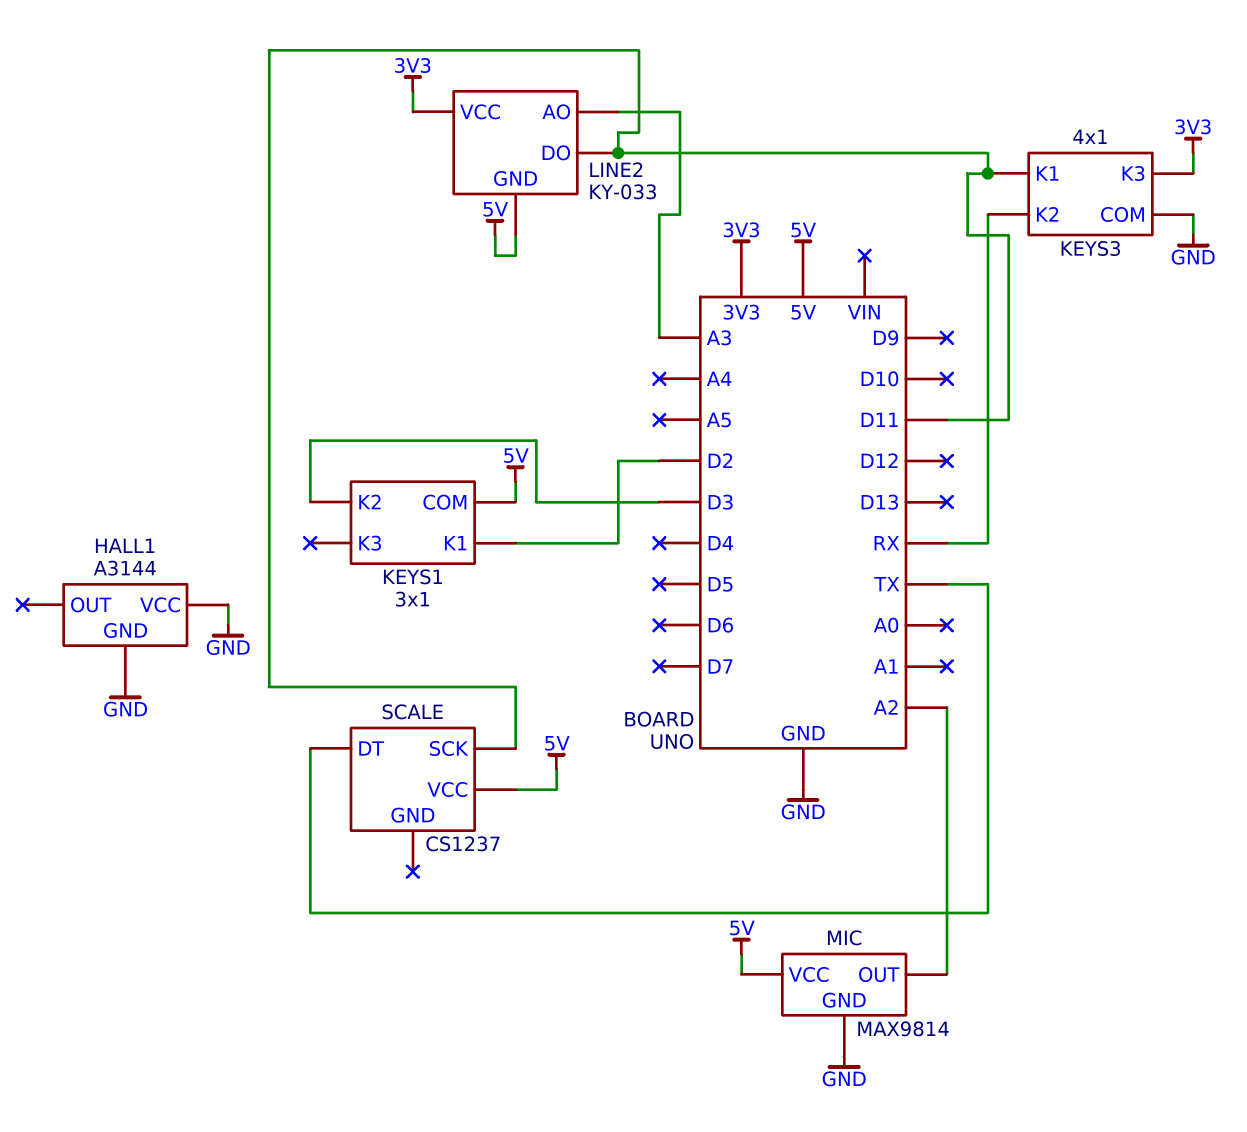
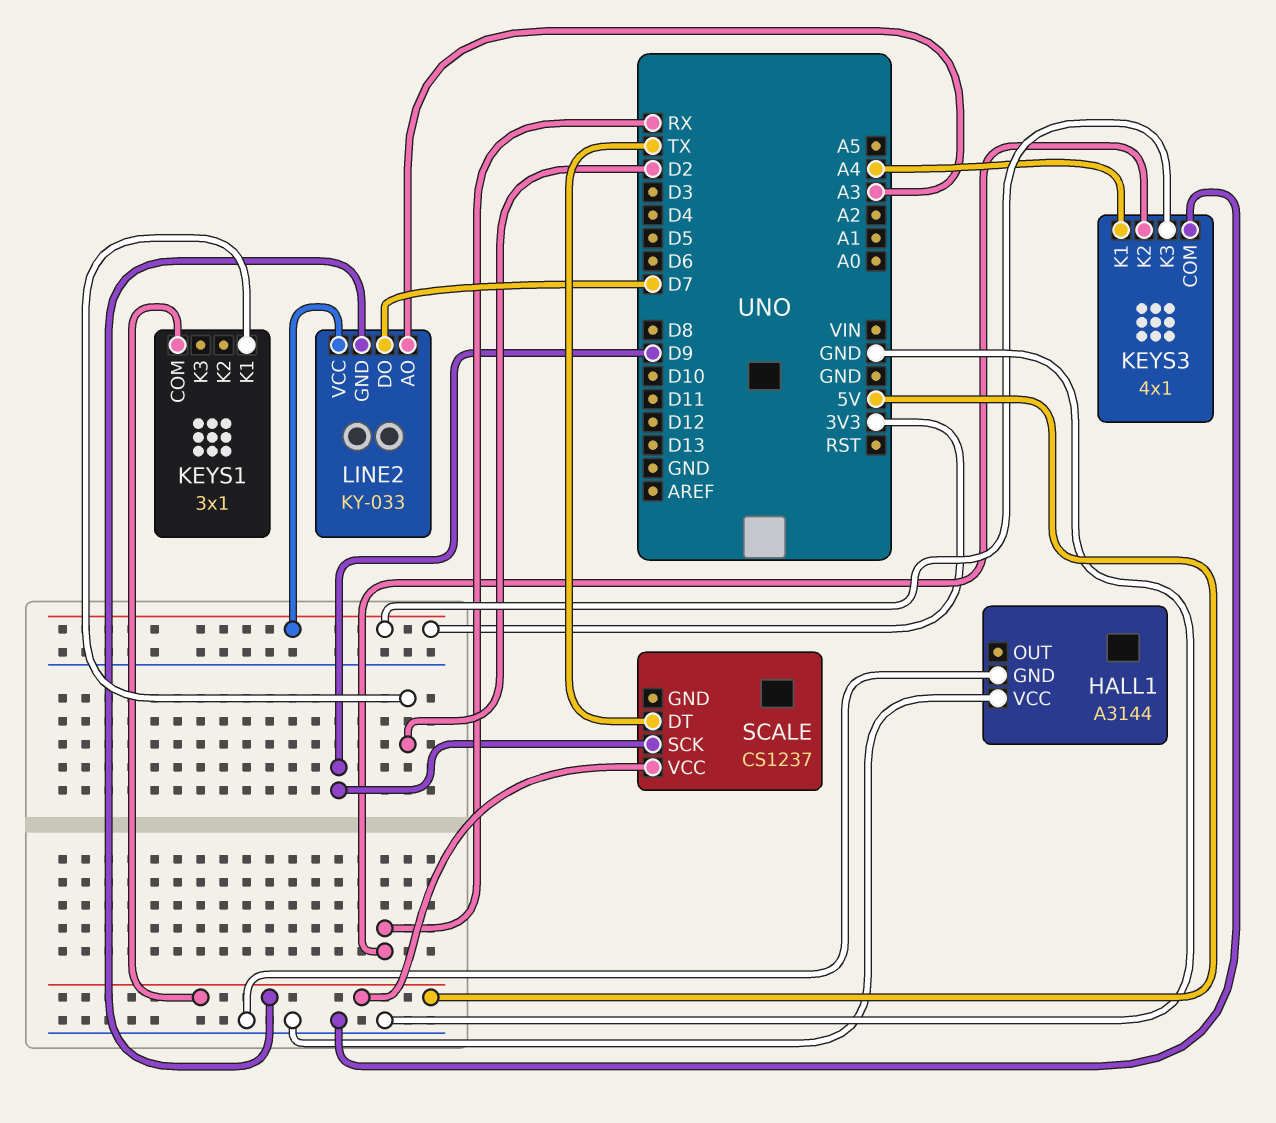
KEYS1 pin K2: D3 -> none
KEYS3 pin K1: D11 -> A4
LINE2 pin DO: D11 -> D7
MIC: MAX9814 -> none
MIC pin GND: GND -> none
MIC pin OUT: A2 -> none
MIC pin VCC: 5V -> none
SCALE pin SCK: D11 -> D9

